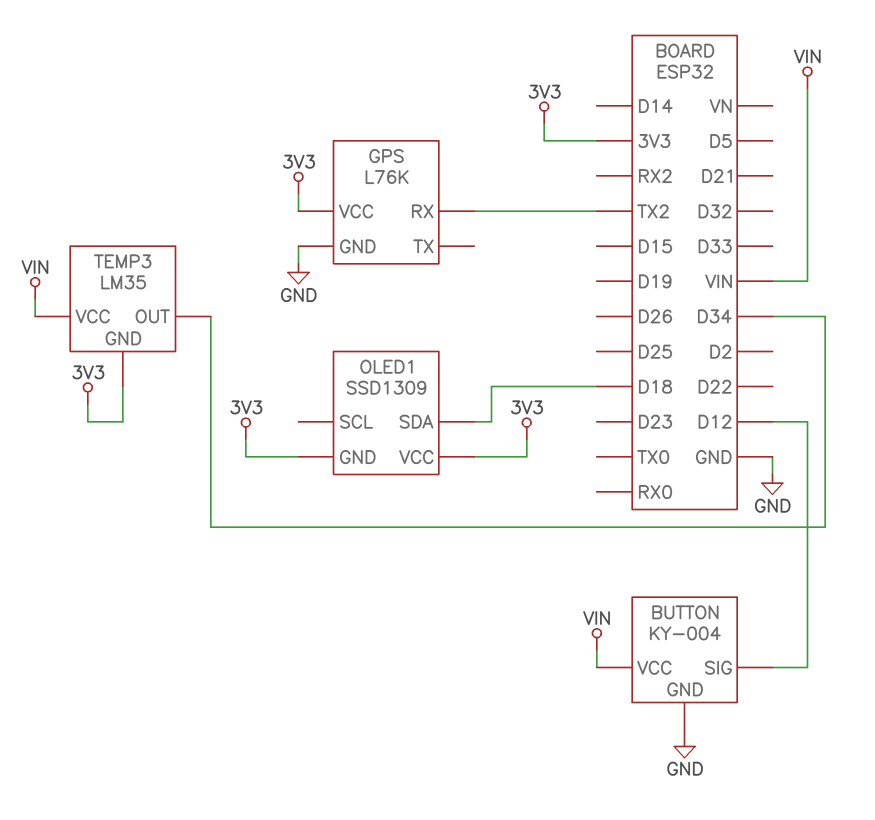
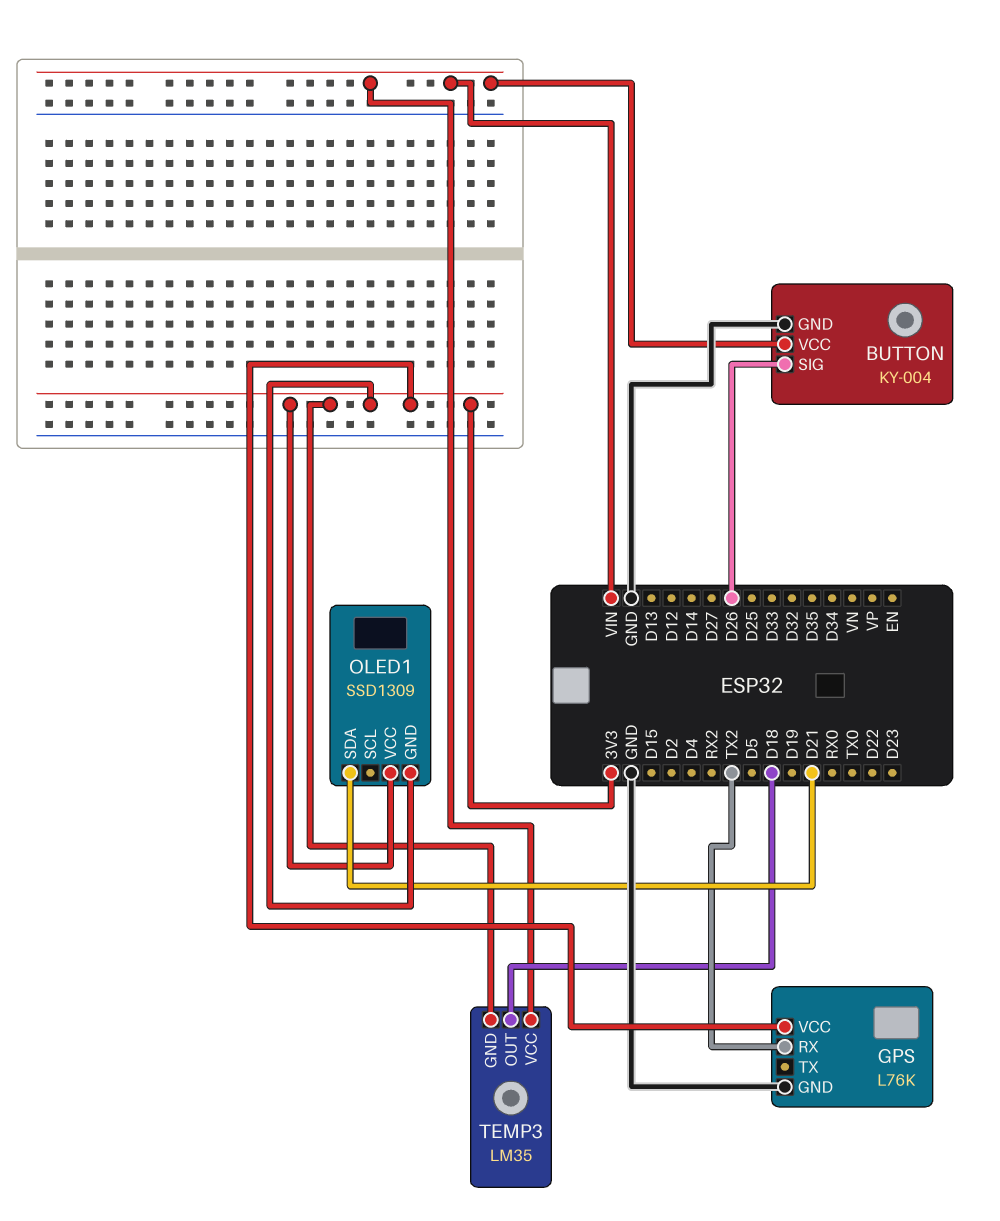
BUTTON pin SIG: D12 -> D26
OLED1 pin SDA: D18 -> D21
TEMP3 pin OUT: D34 -> D18

